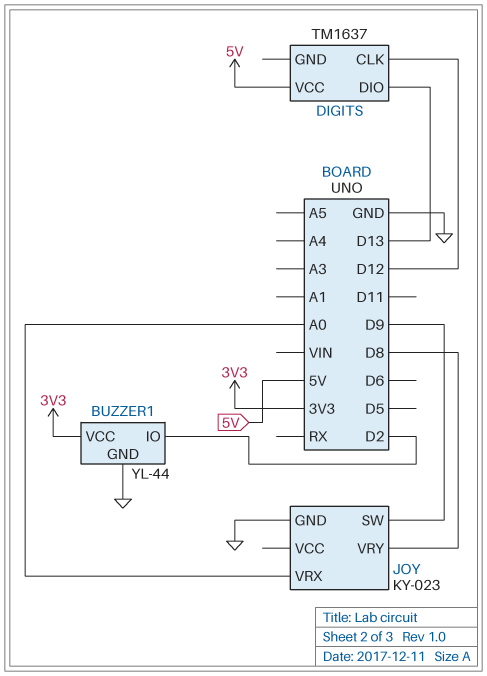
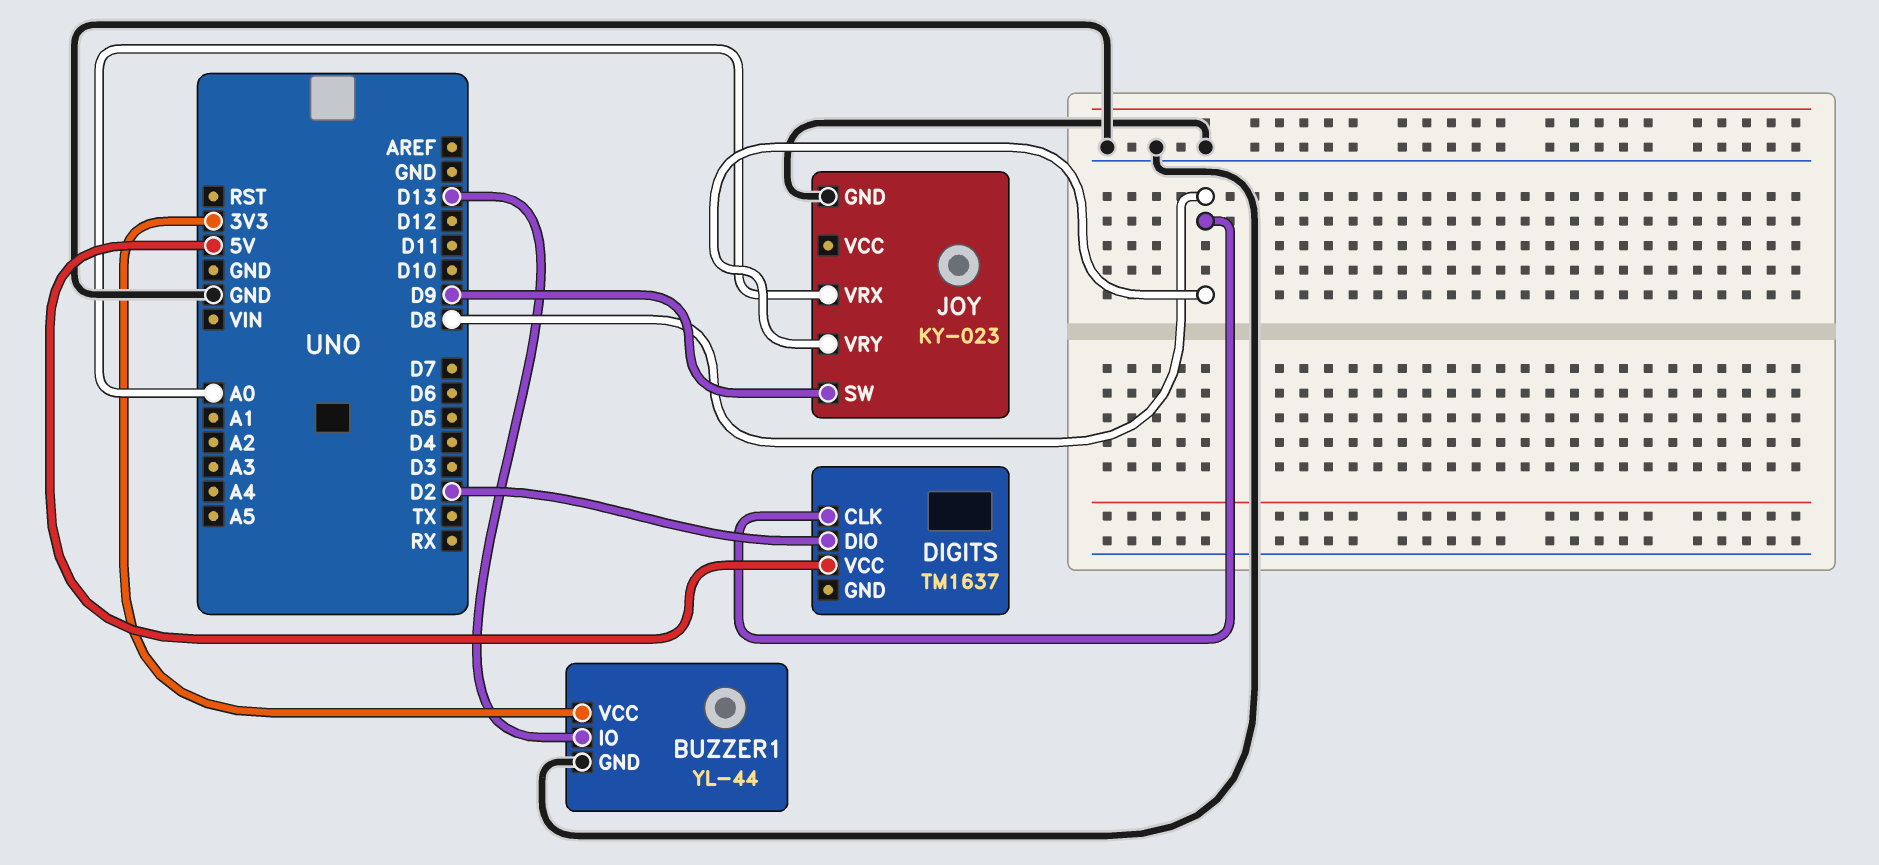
BUZZER1 pin IO: D2 -> D13
DIGITS pin CLK: D12 -> D8
DIGITS pin DIO: D13 -> D2

